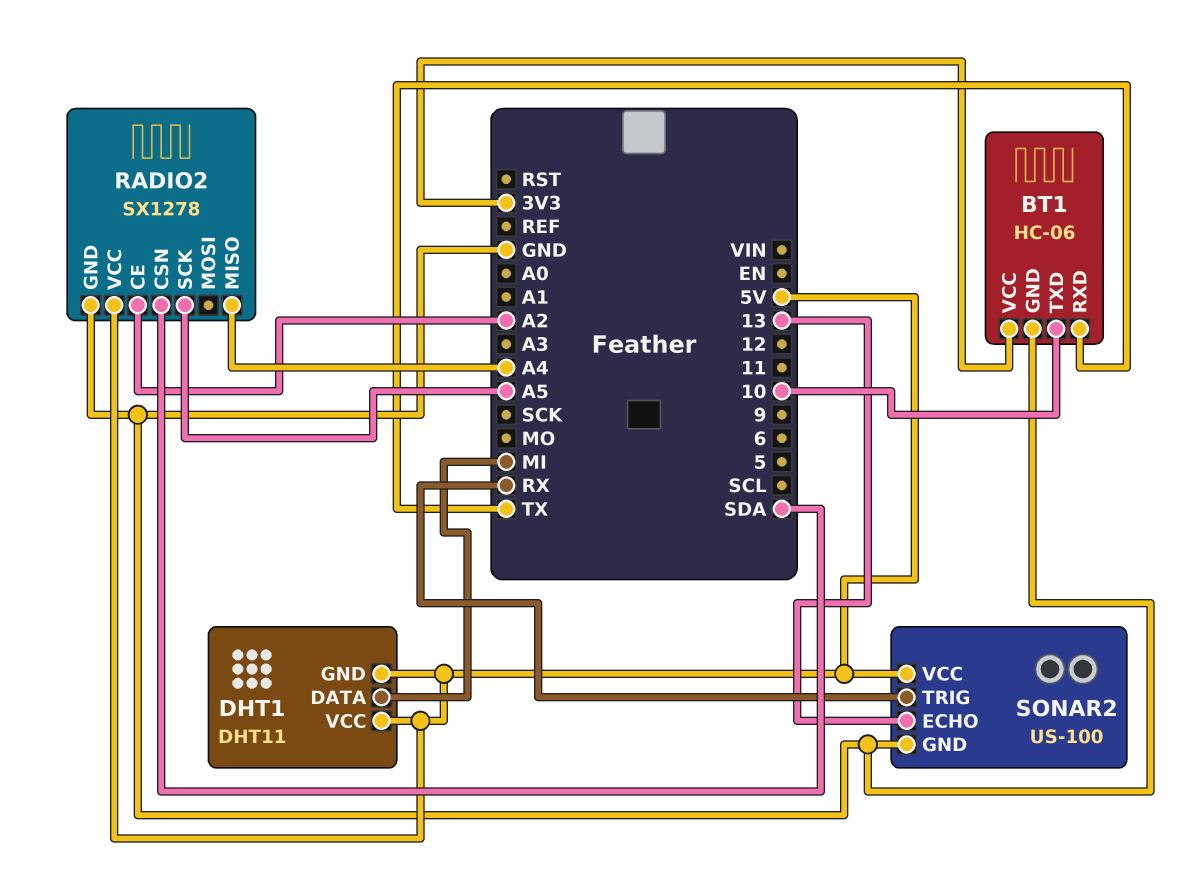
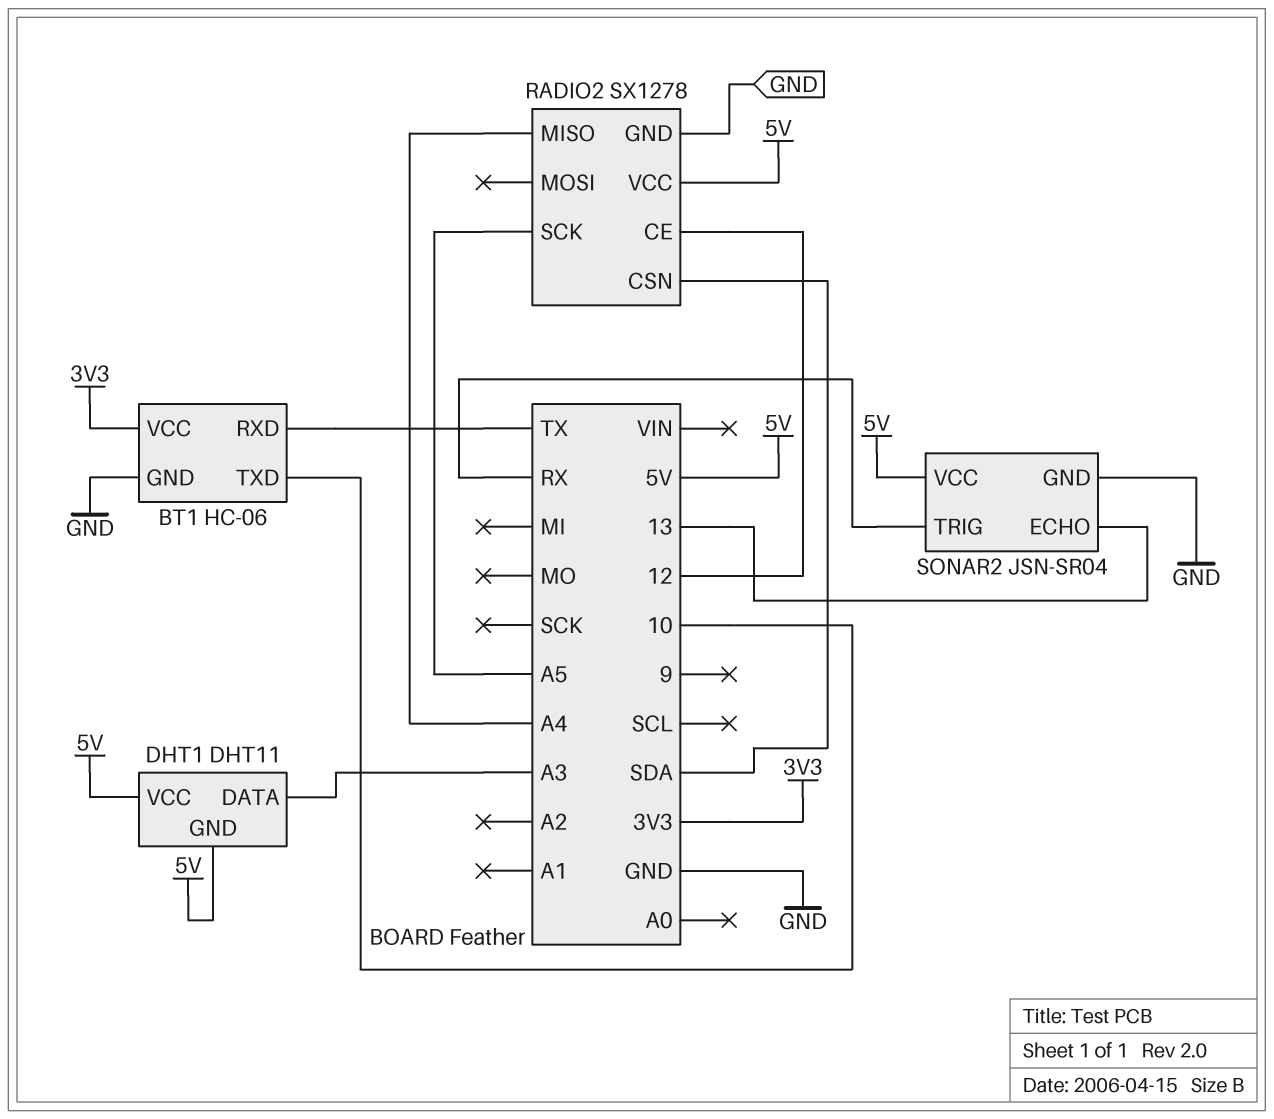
DHT1 pin DATA: MI -> A3
RADIO2 pin CE: A2 -> 12
SONAR2: US-100 -> JSN-SR04

